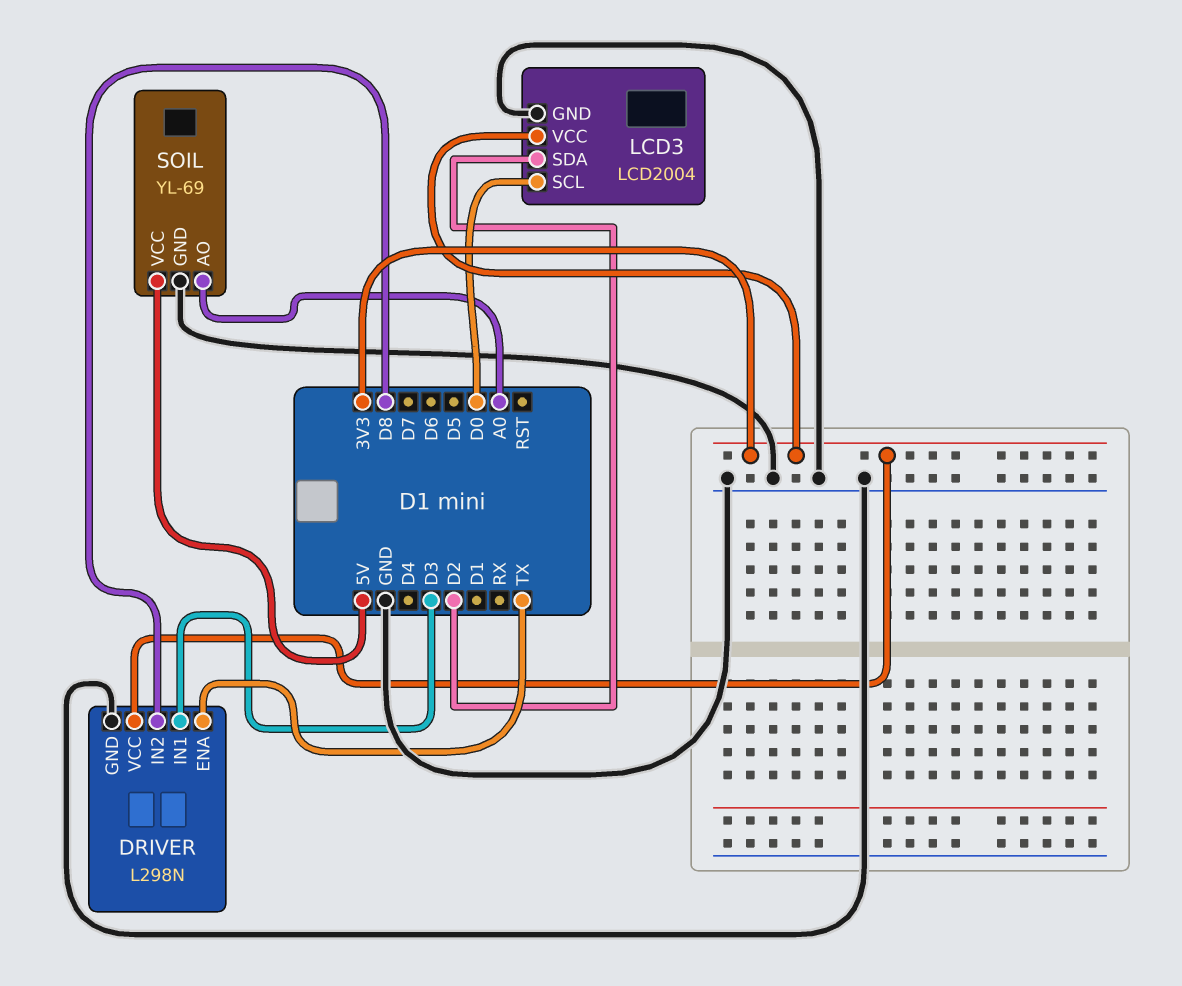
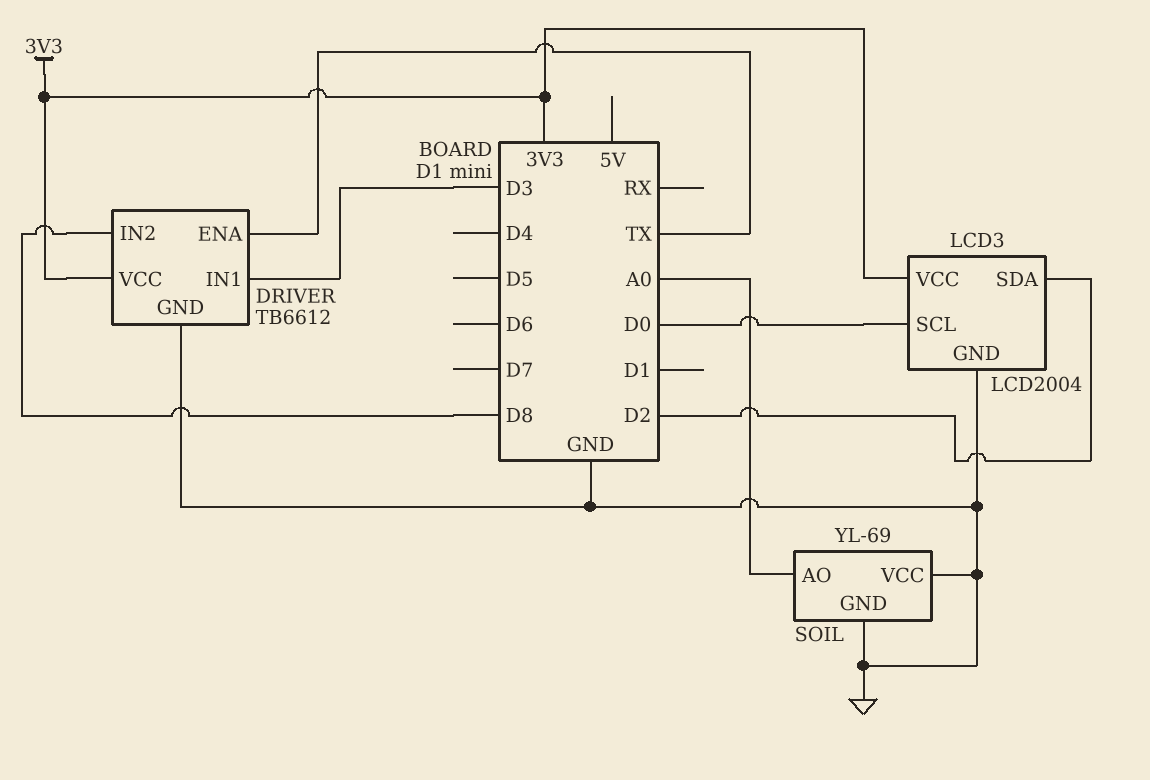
DRIVER: L298N -> TB6612
SOIL pin VCC: 5V -> GND

